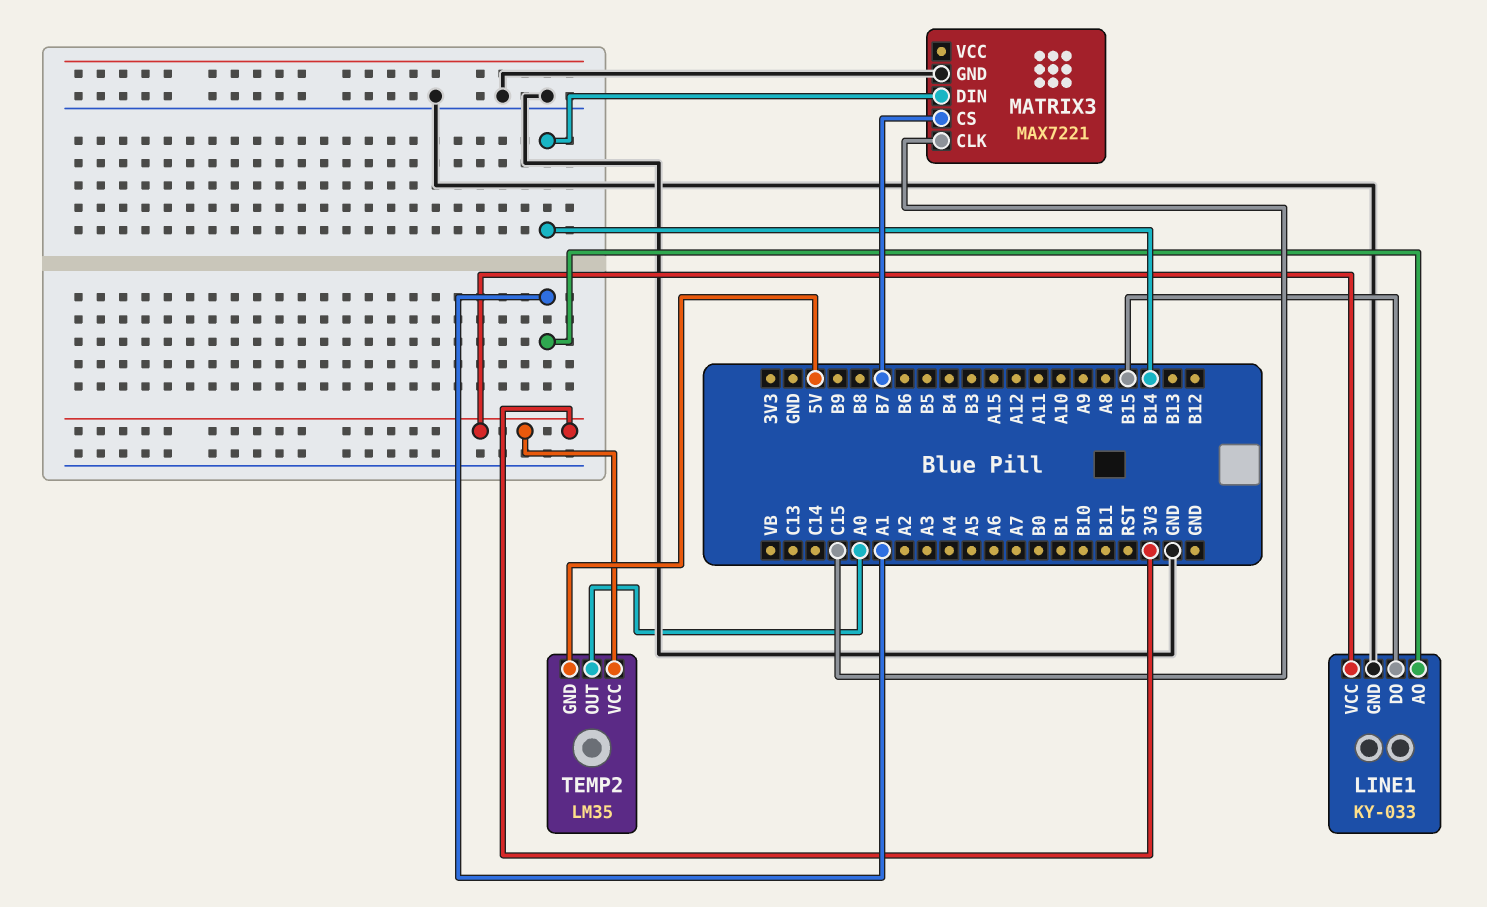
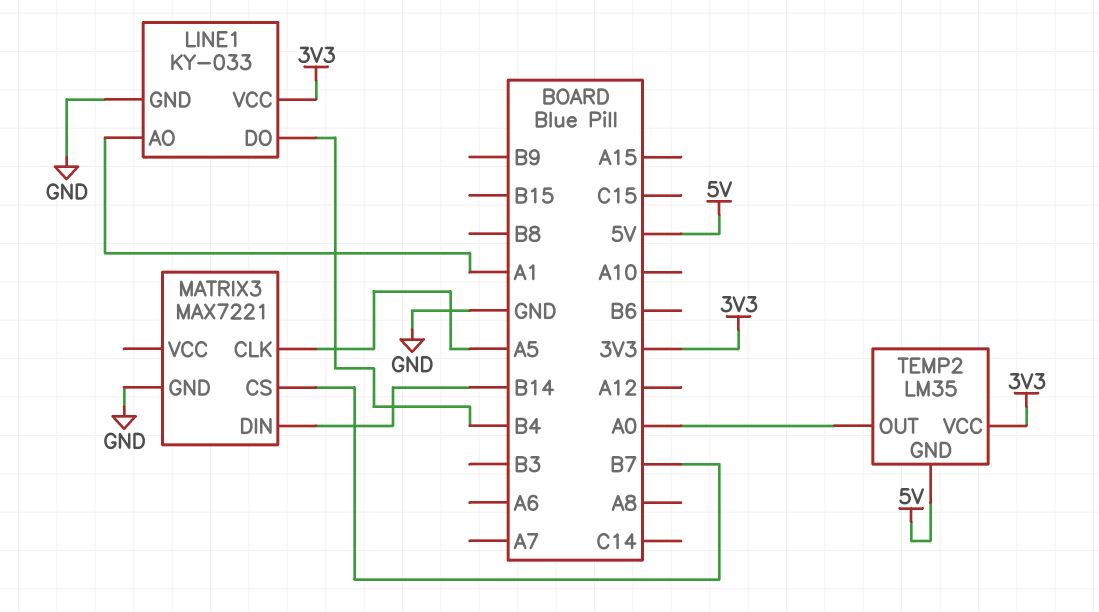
LINE1 pin DO: B15 -> B4
MATRIX3 pin CLK: C15 -> A5

